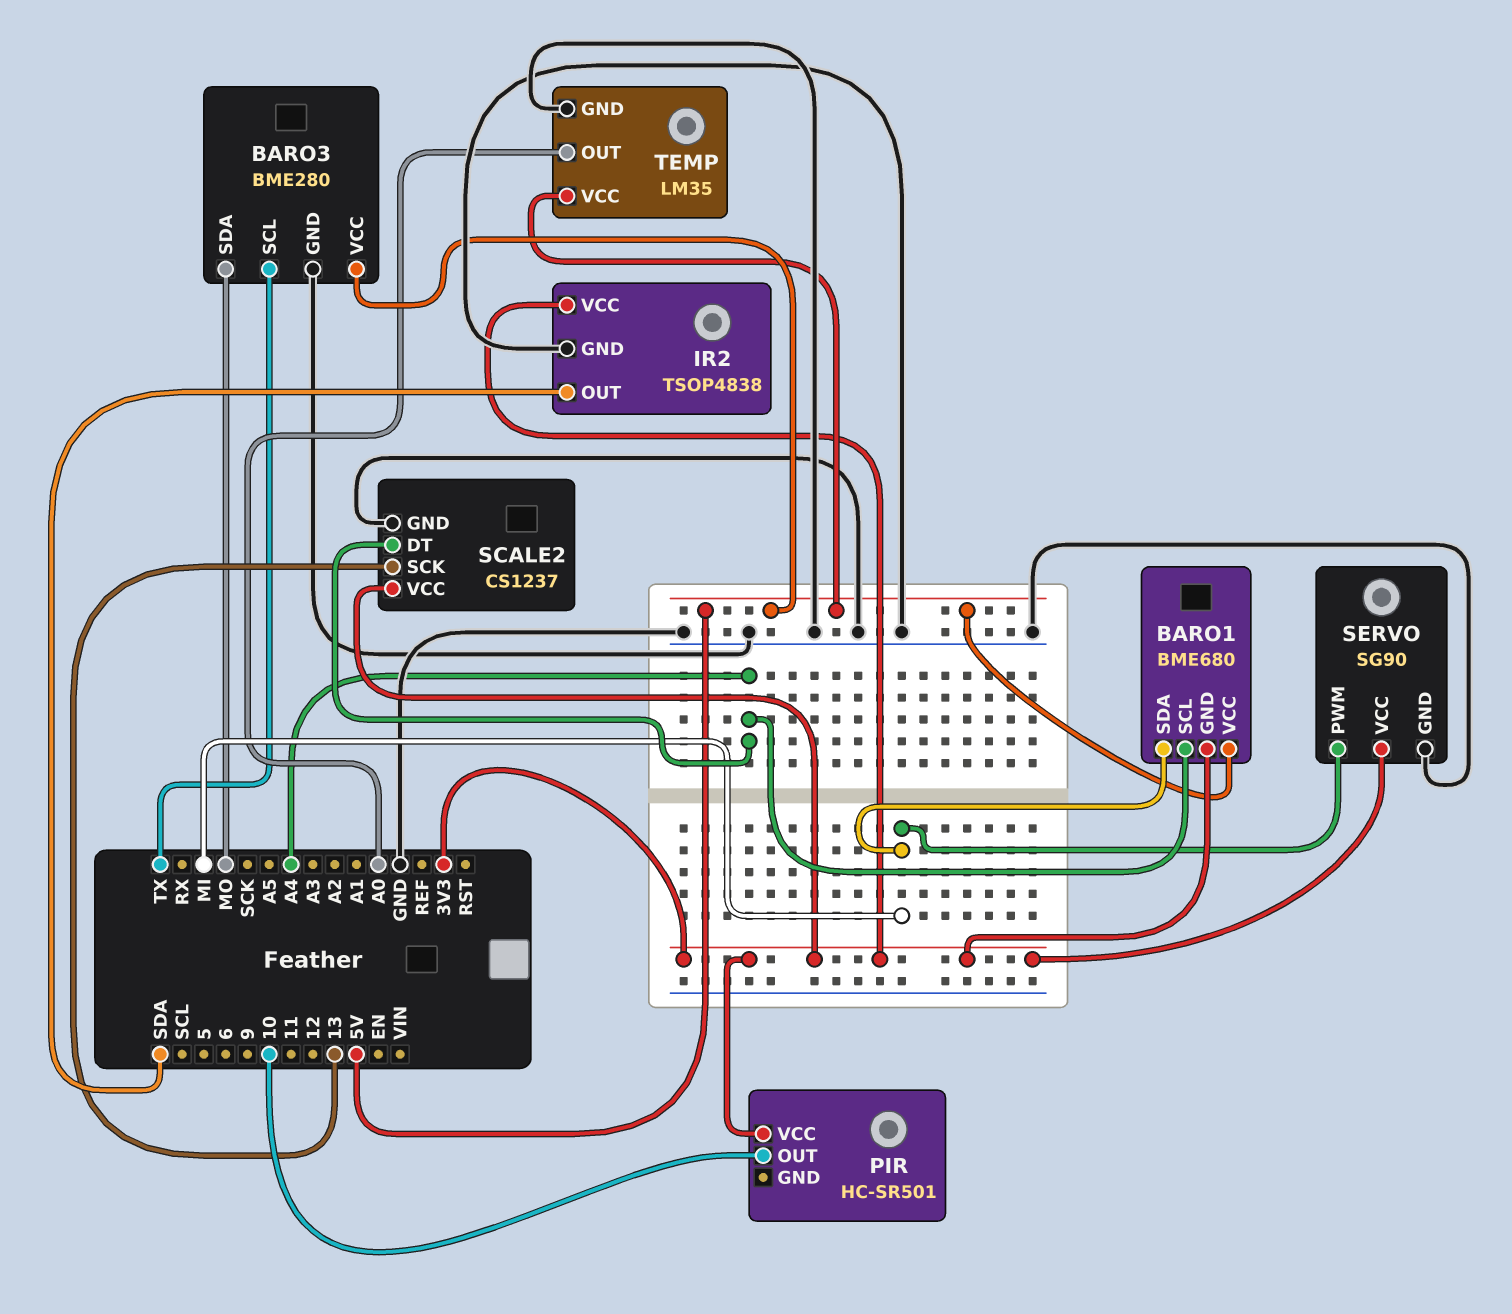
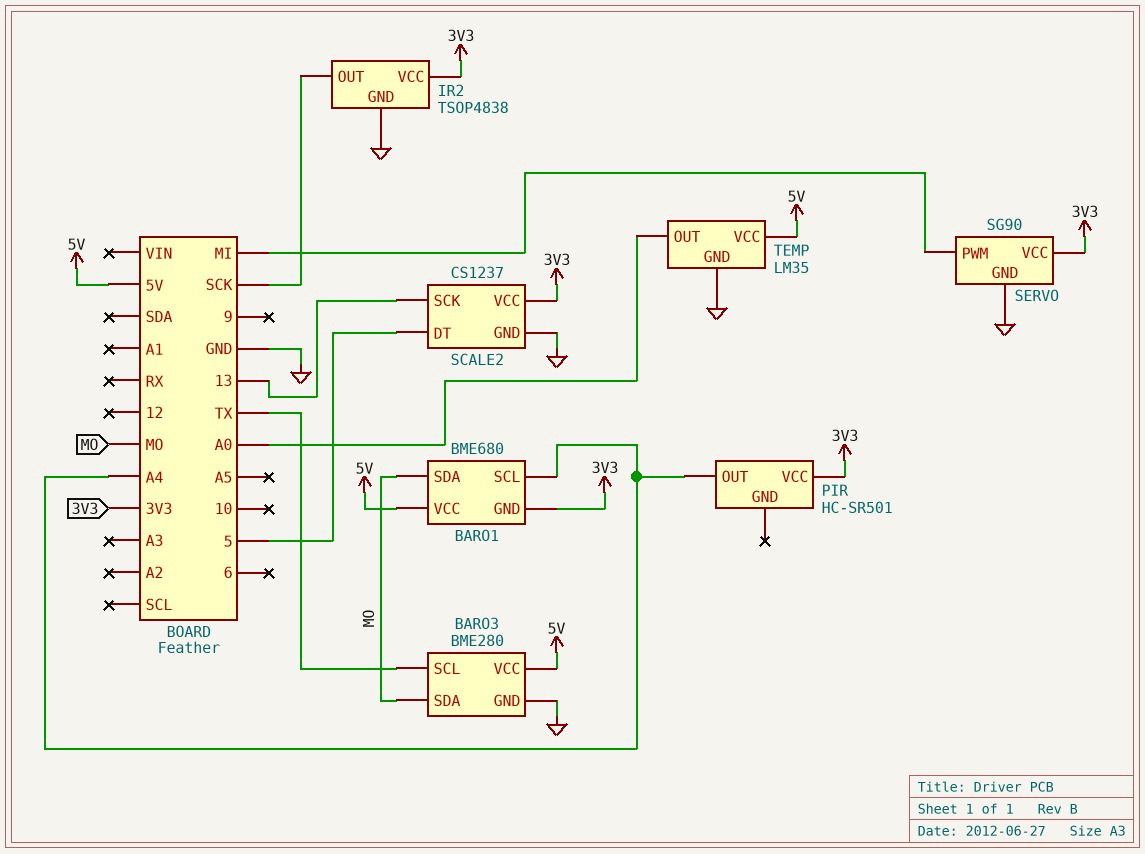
BARO1 pin SDA: MI -> MO
IR2 pin OUT: SDA -> SCK
PIR pin OUT: 10 -> A4
SCALE2 pin DT: A4 -> 5

